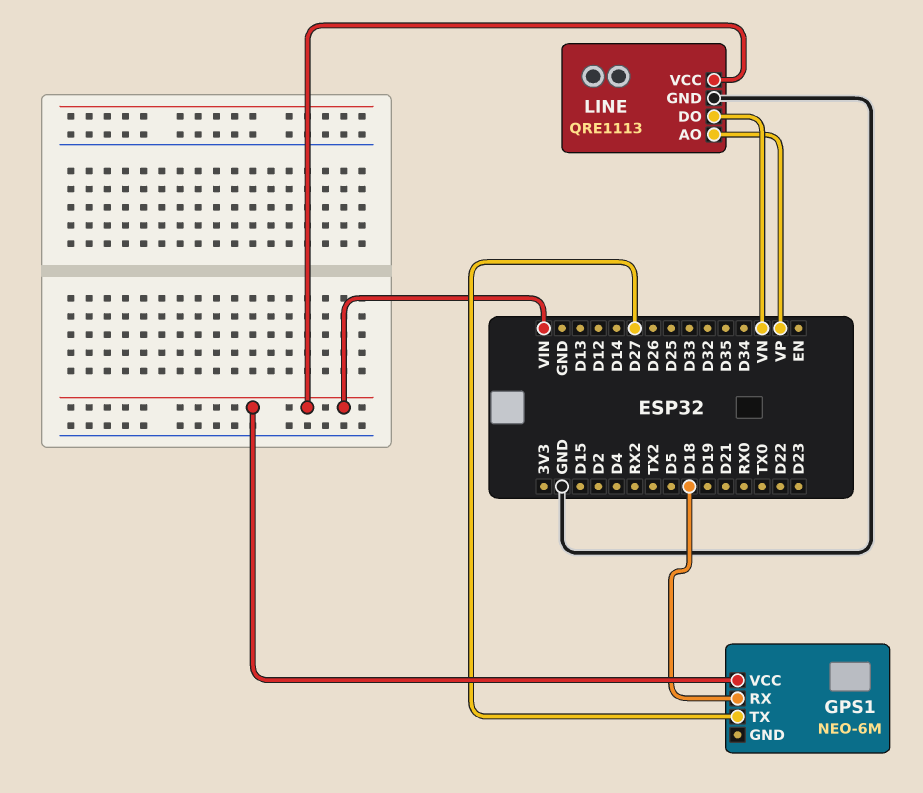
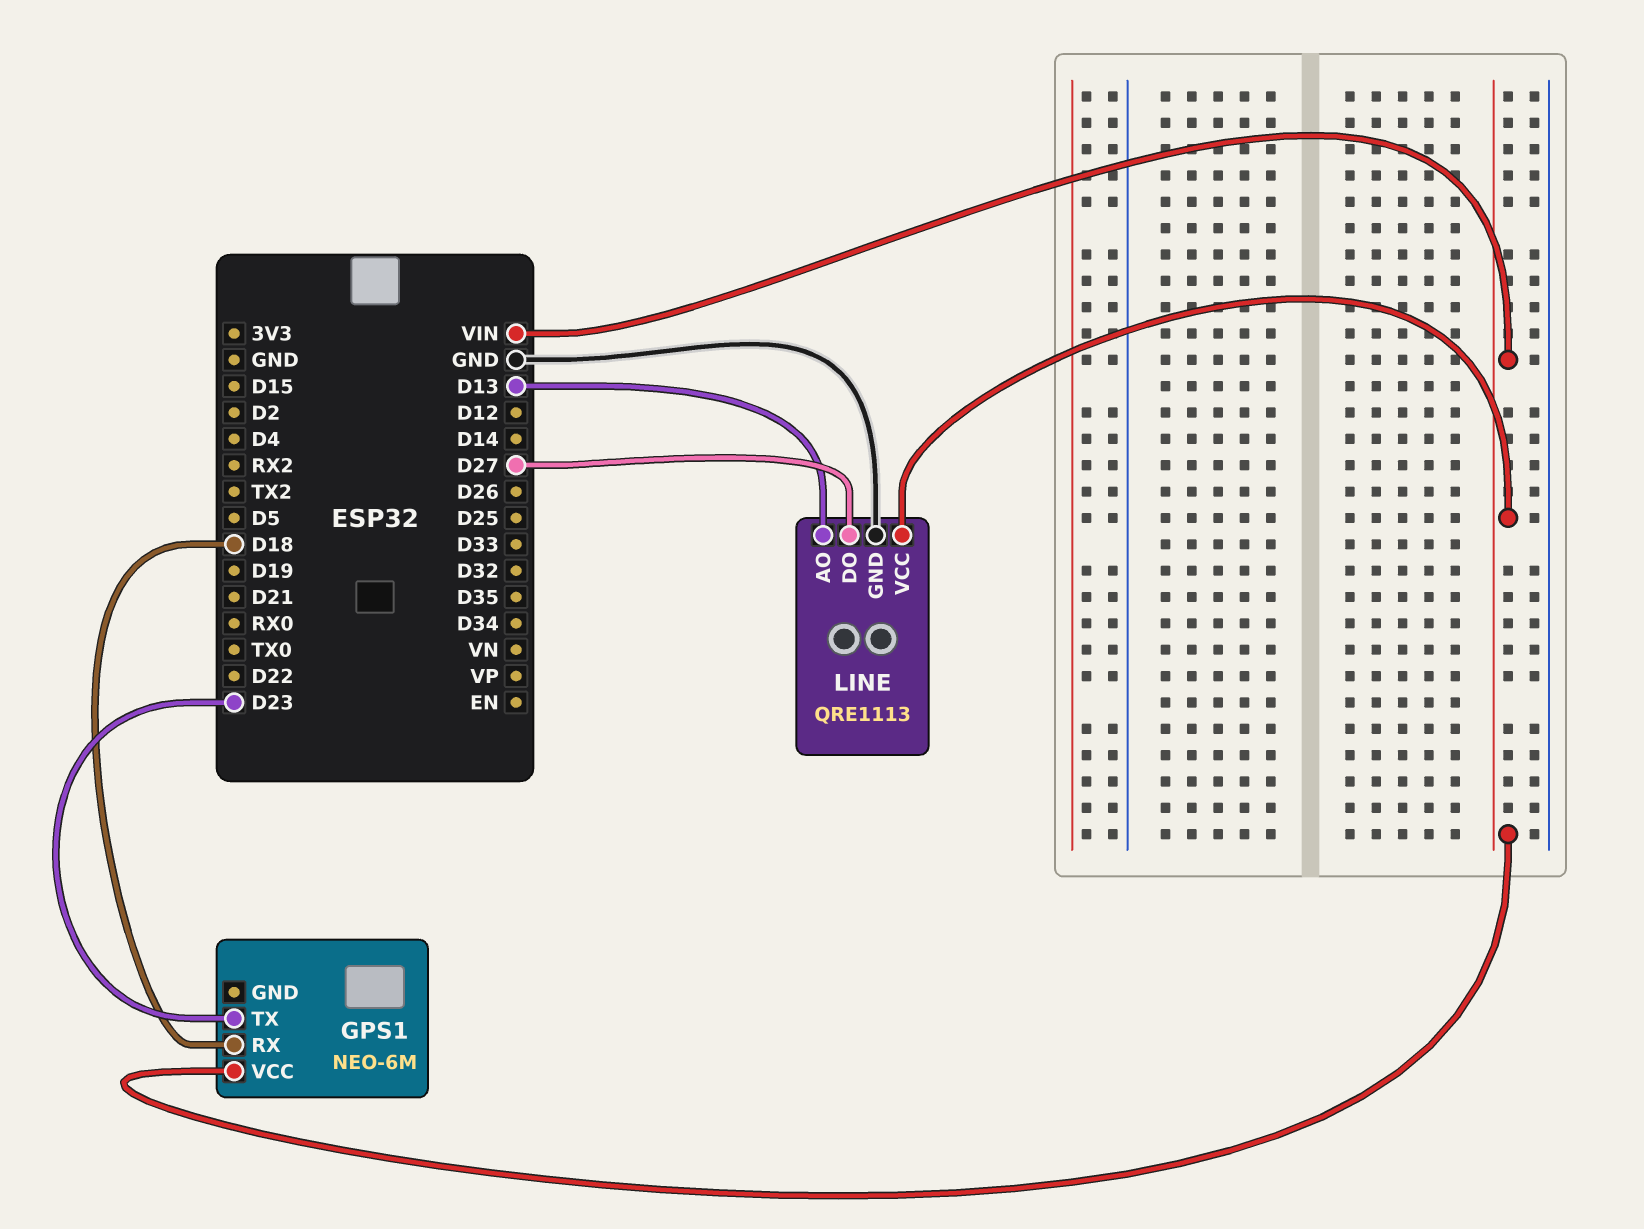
GPS1 pin TX: D27 -> D23
LINE pin AO: VP -> D13
LINE pin DO: VN -> D27

